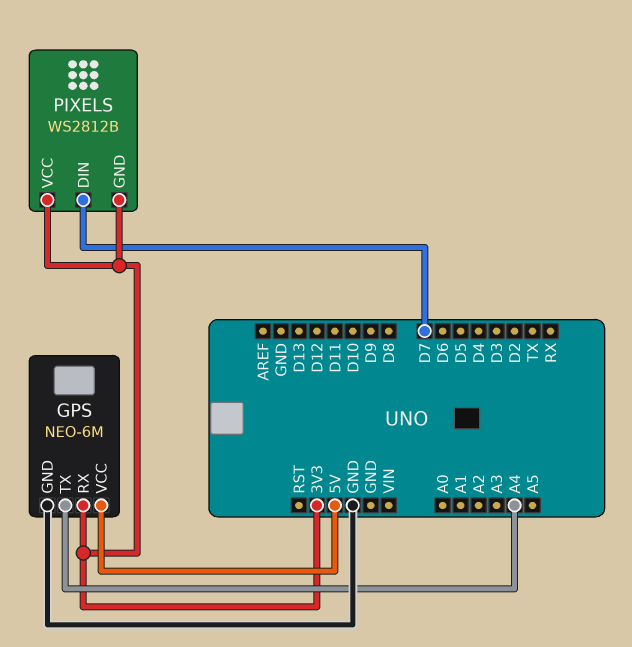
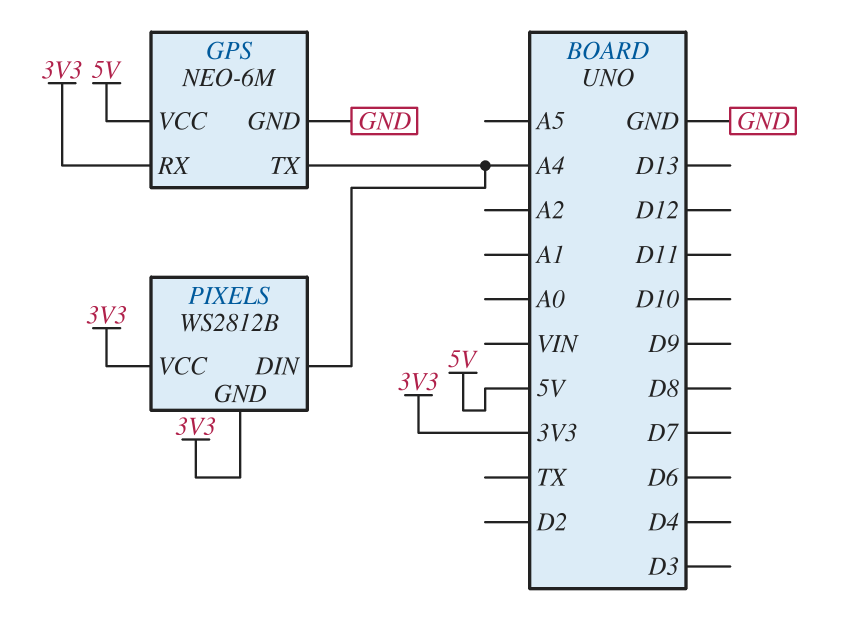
PIXELS pin DIN: D7 -> A4

